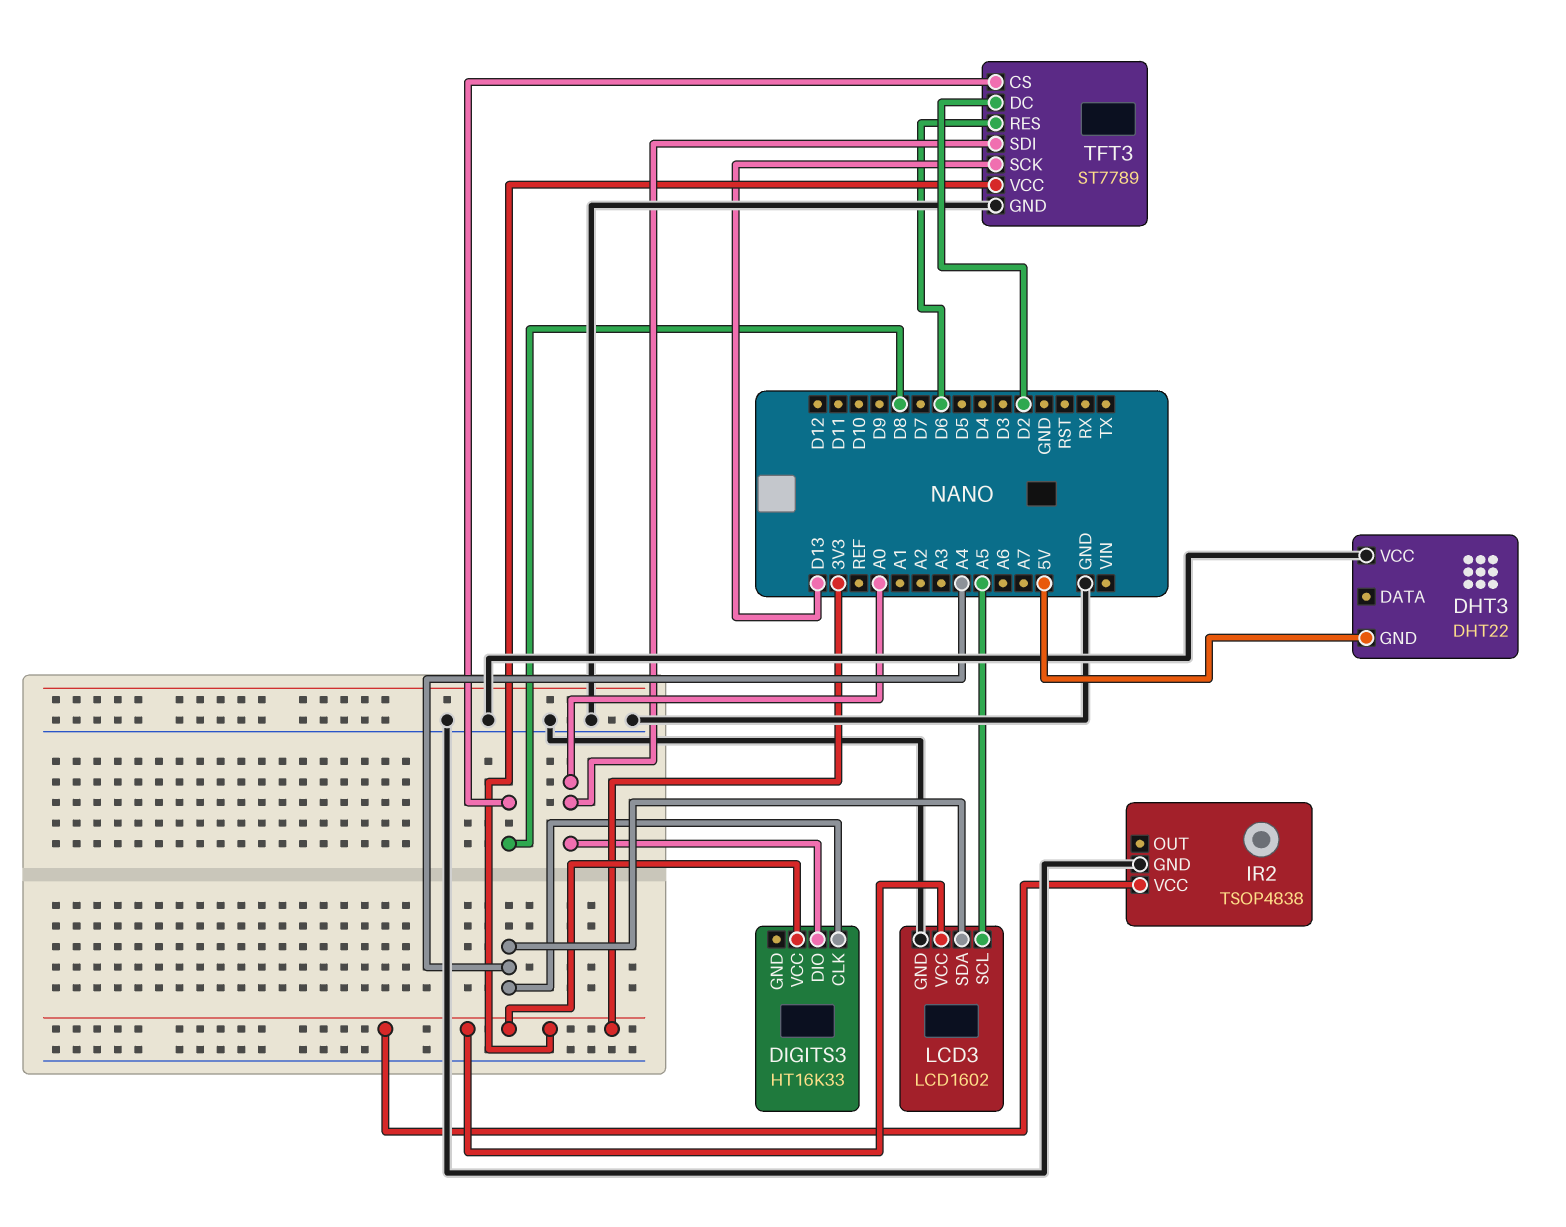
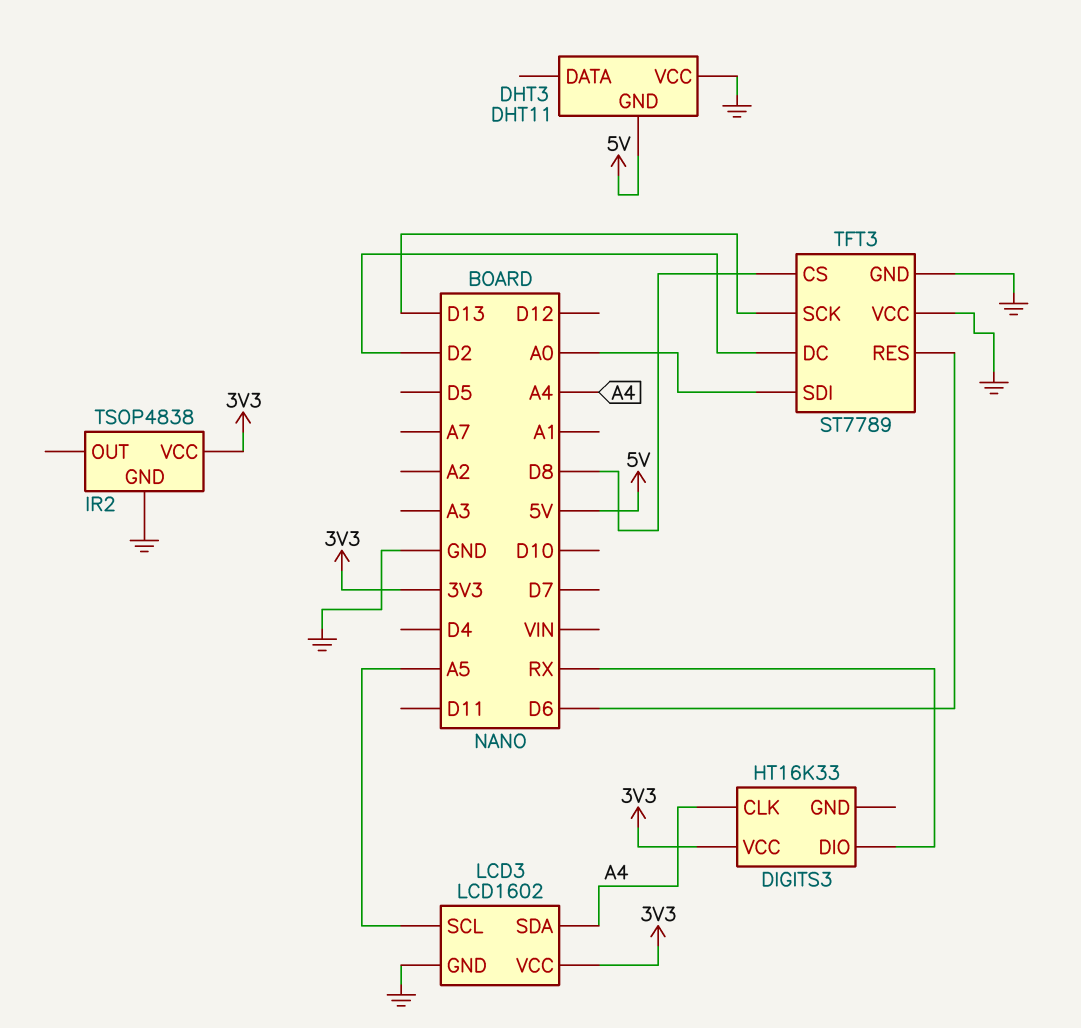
DHT3: DHT22 -> DHT11
DIGITS3 pin DIO: A0 -> RX
TFT3 pin VCC: 3V3 -> GND

